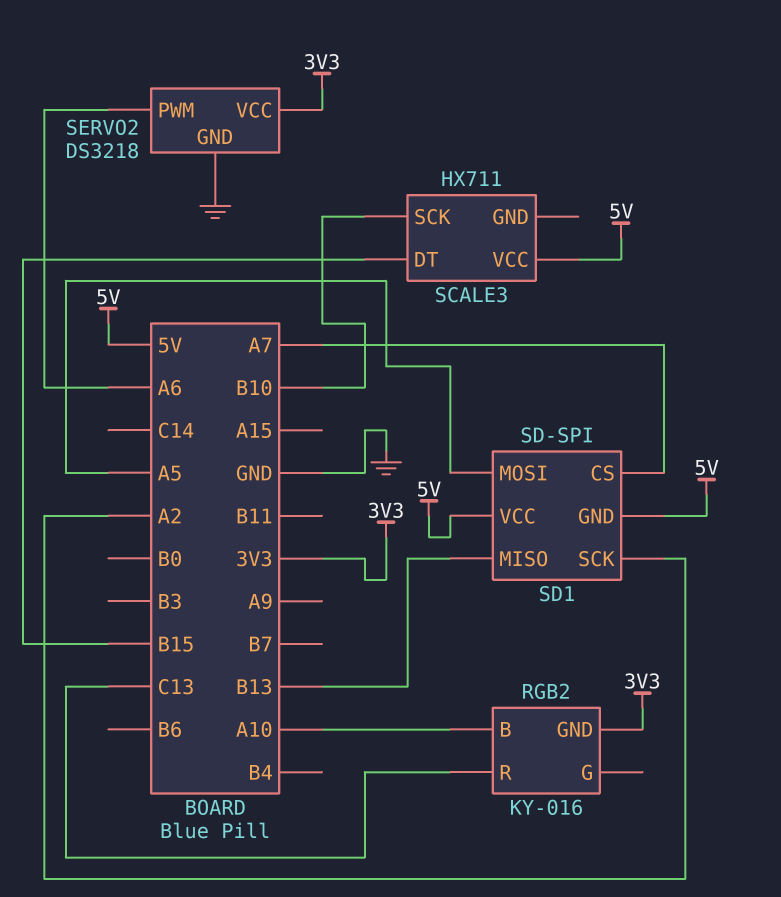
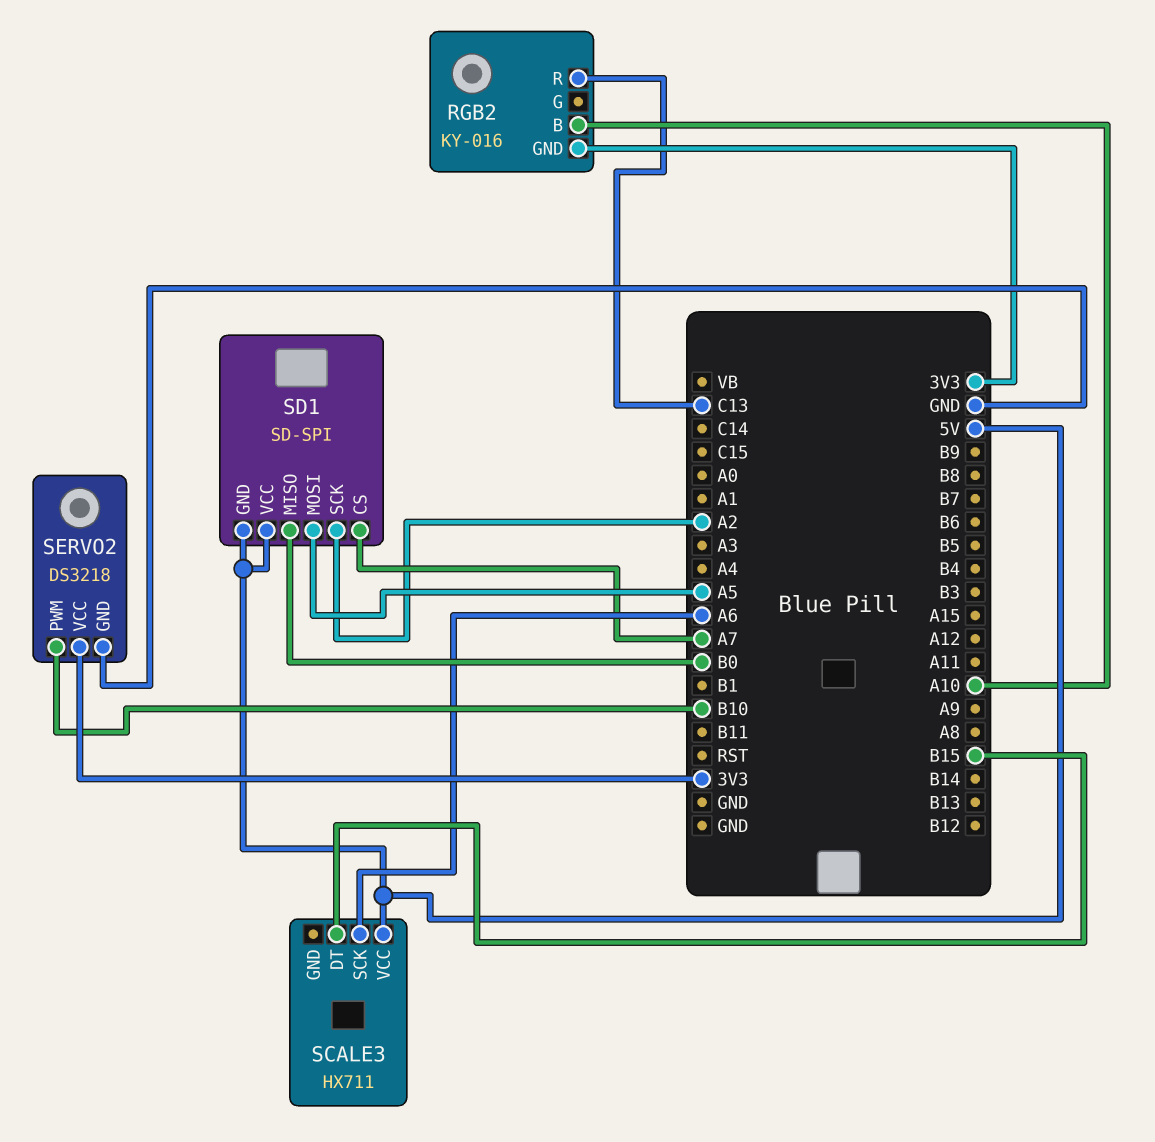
SCALE3 pin SCK: B10 -> A6
SD1 pin MISO: B13 -> B0
SERVO2 pin PWM: A6 -> B10

